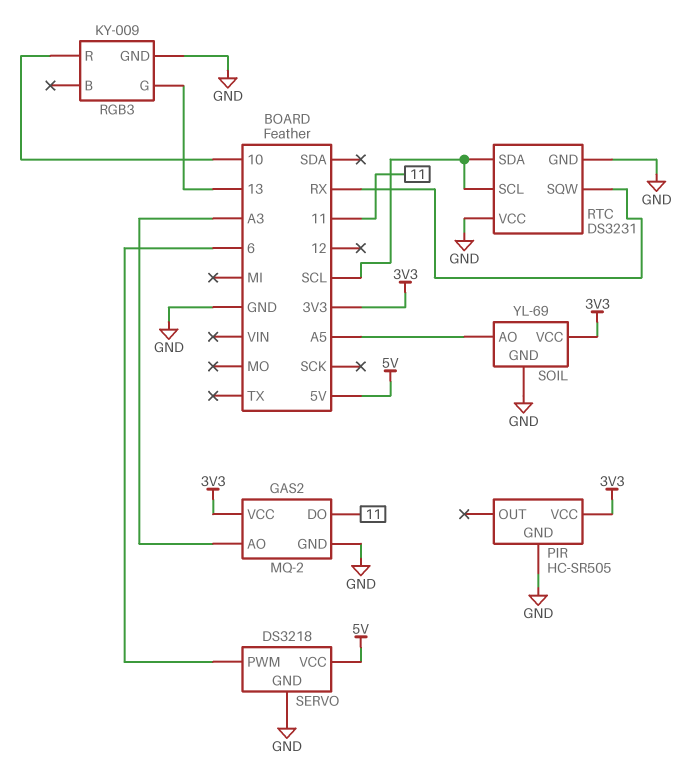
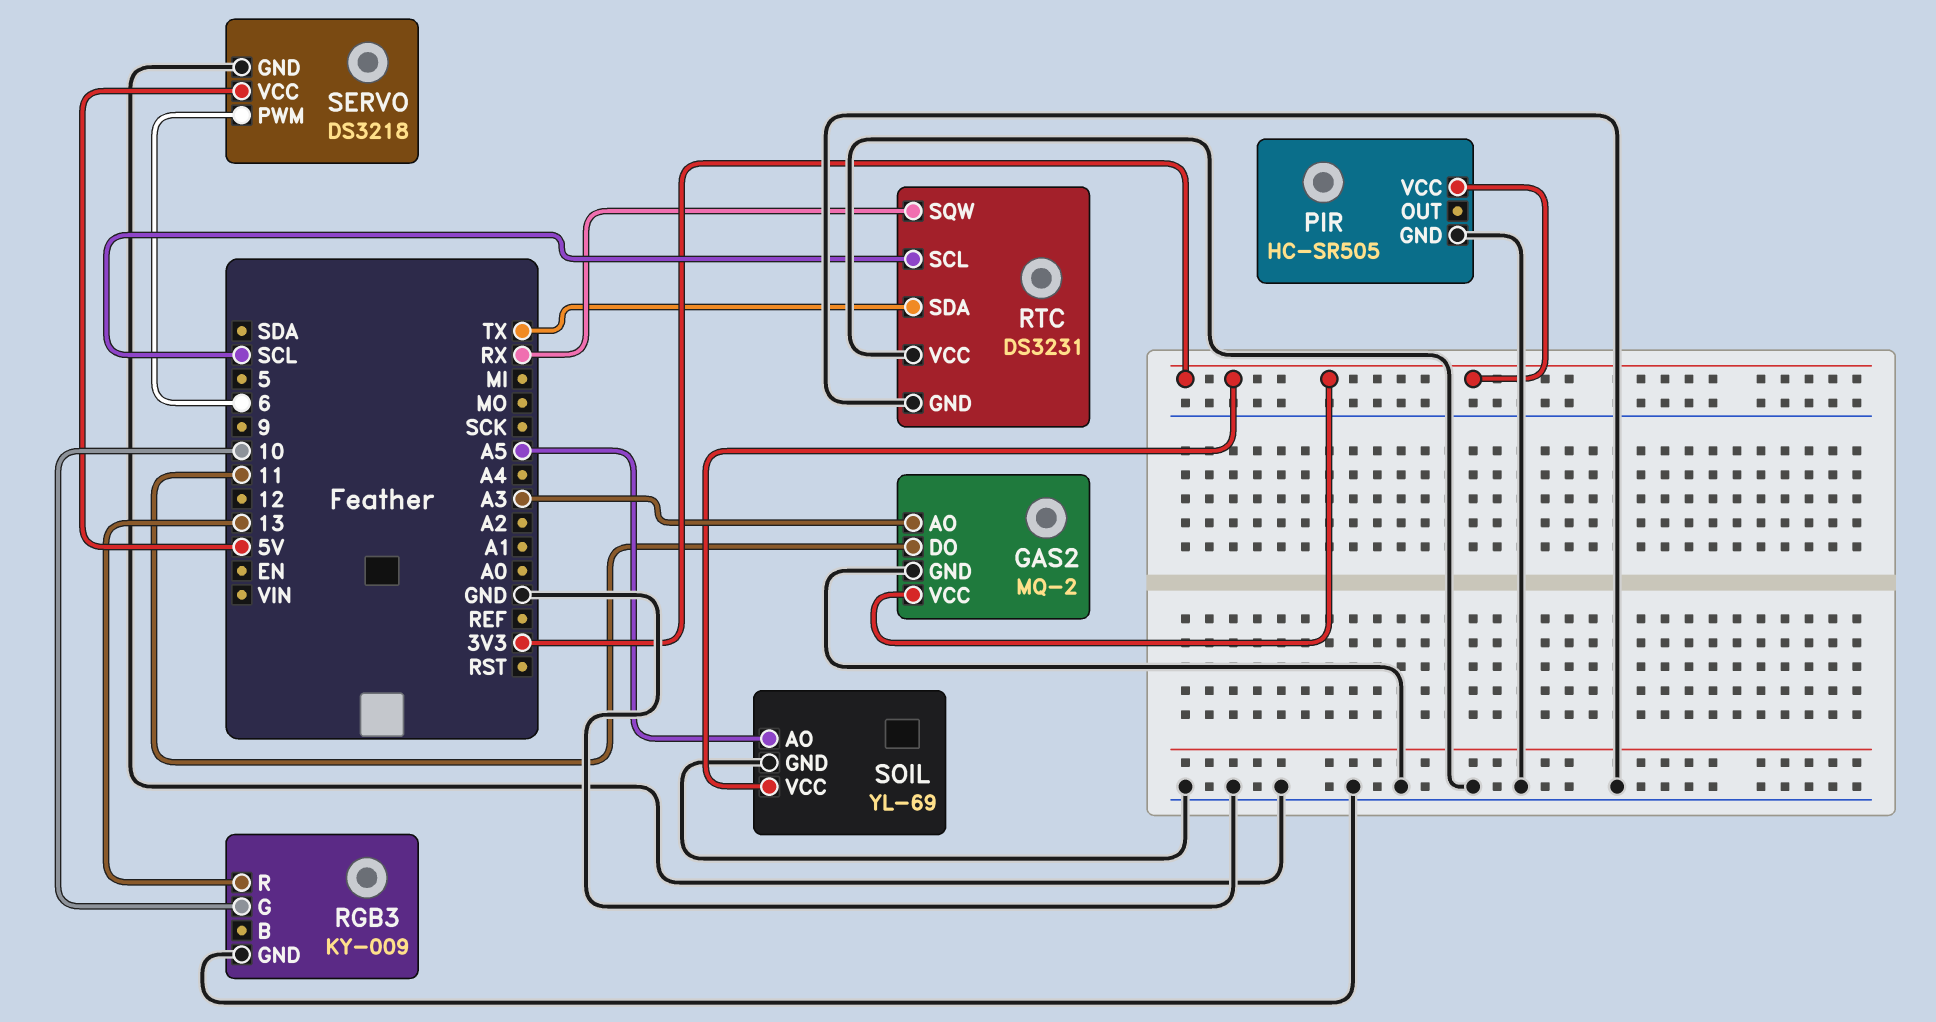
RGB3 pin G: 13 -> 10
RGB3 pin R: 10 -> 13
RTC pin SDA: SCL -> TX

